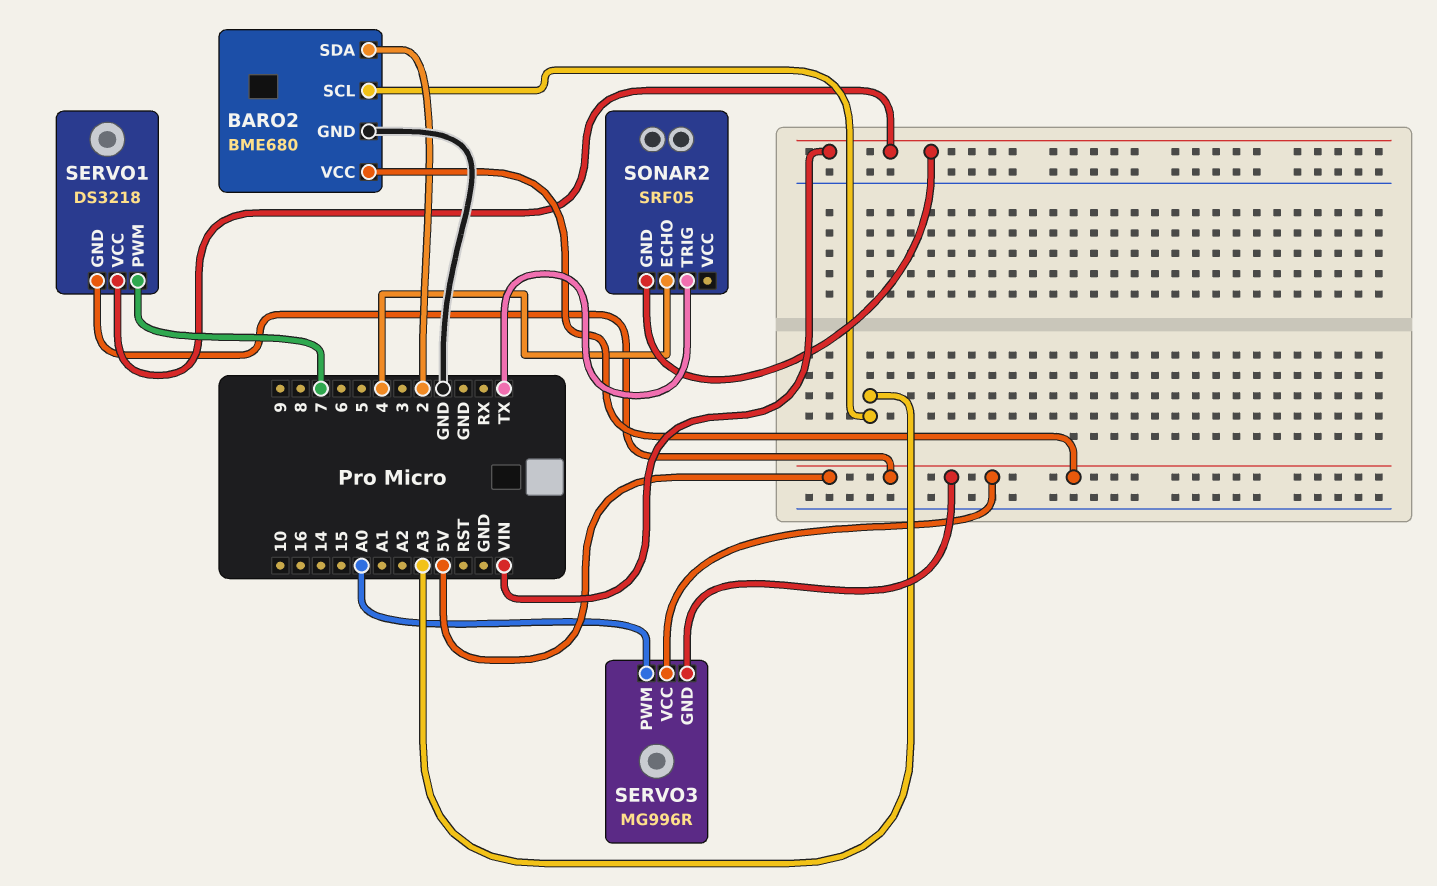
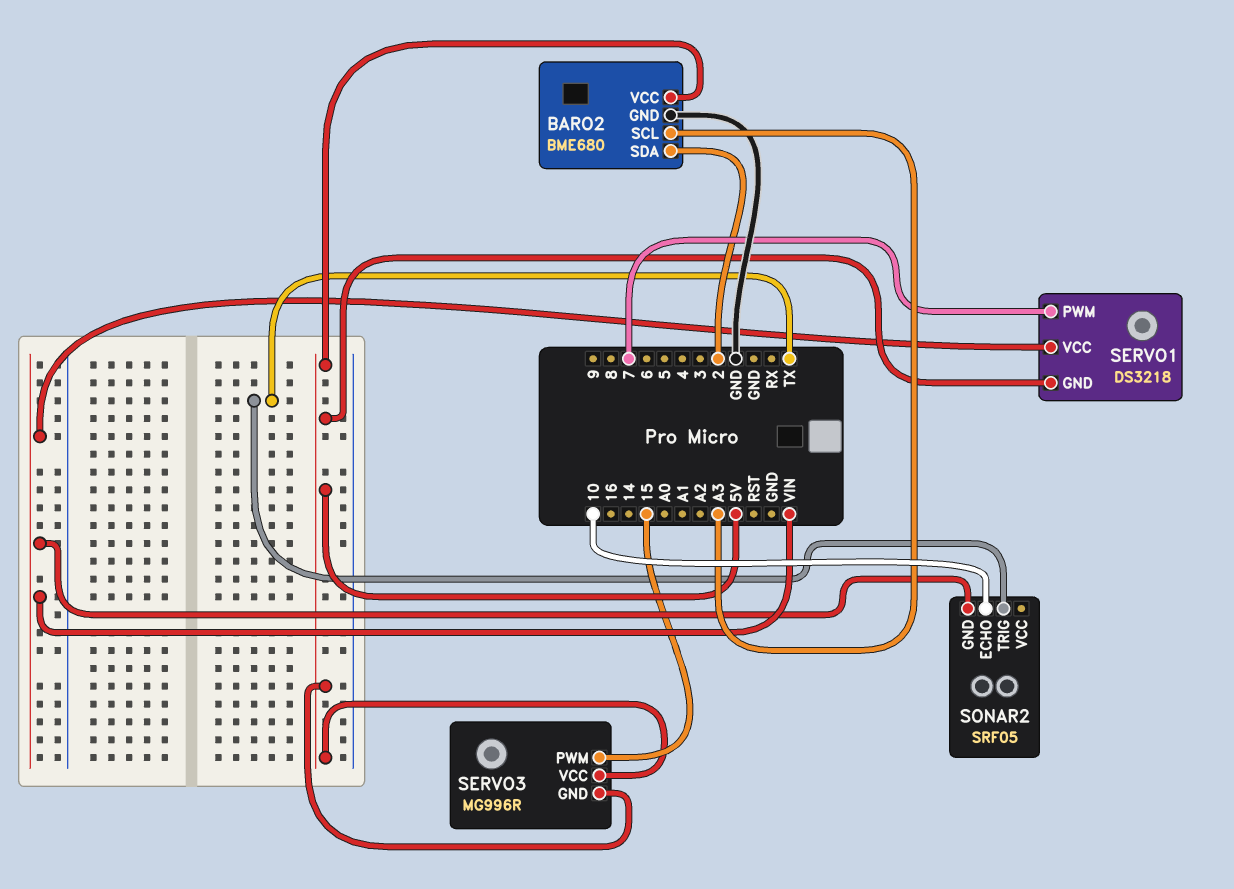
SERVO3 pin PWM: A0 -> 15
SONAR2 pin ECHO: 4 -> 10

